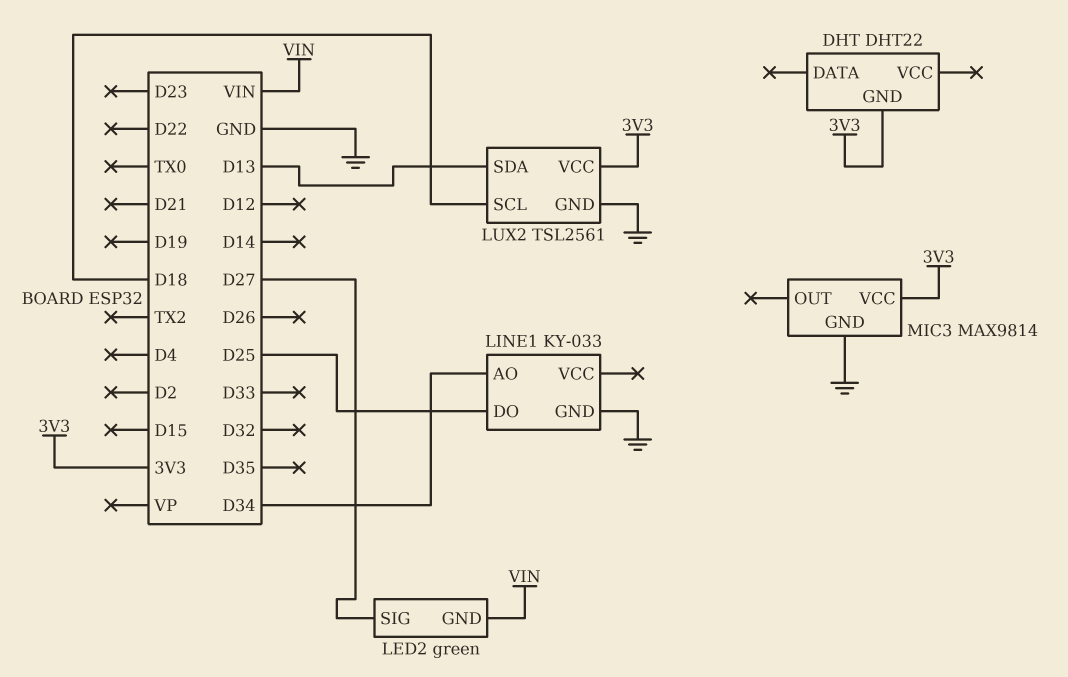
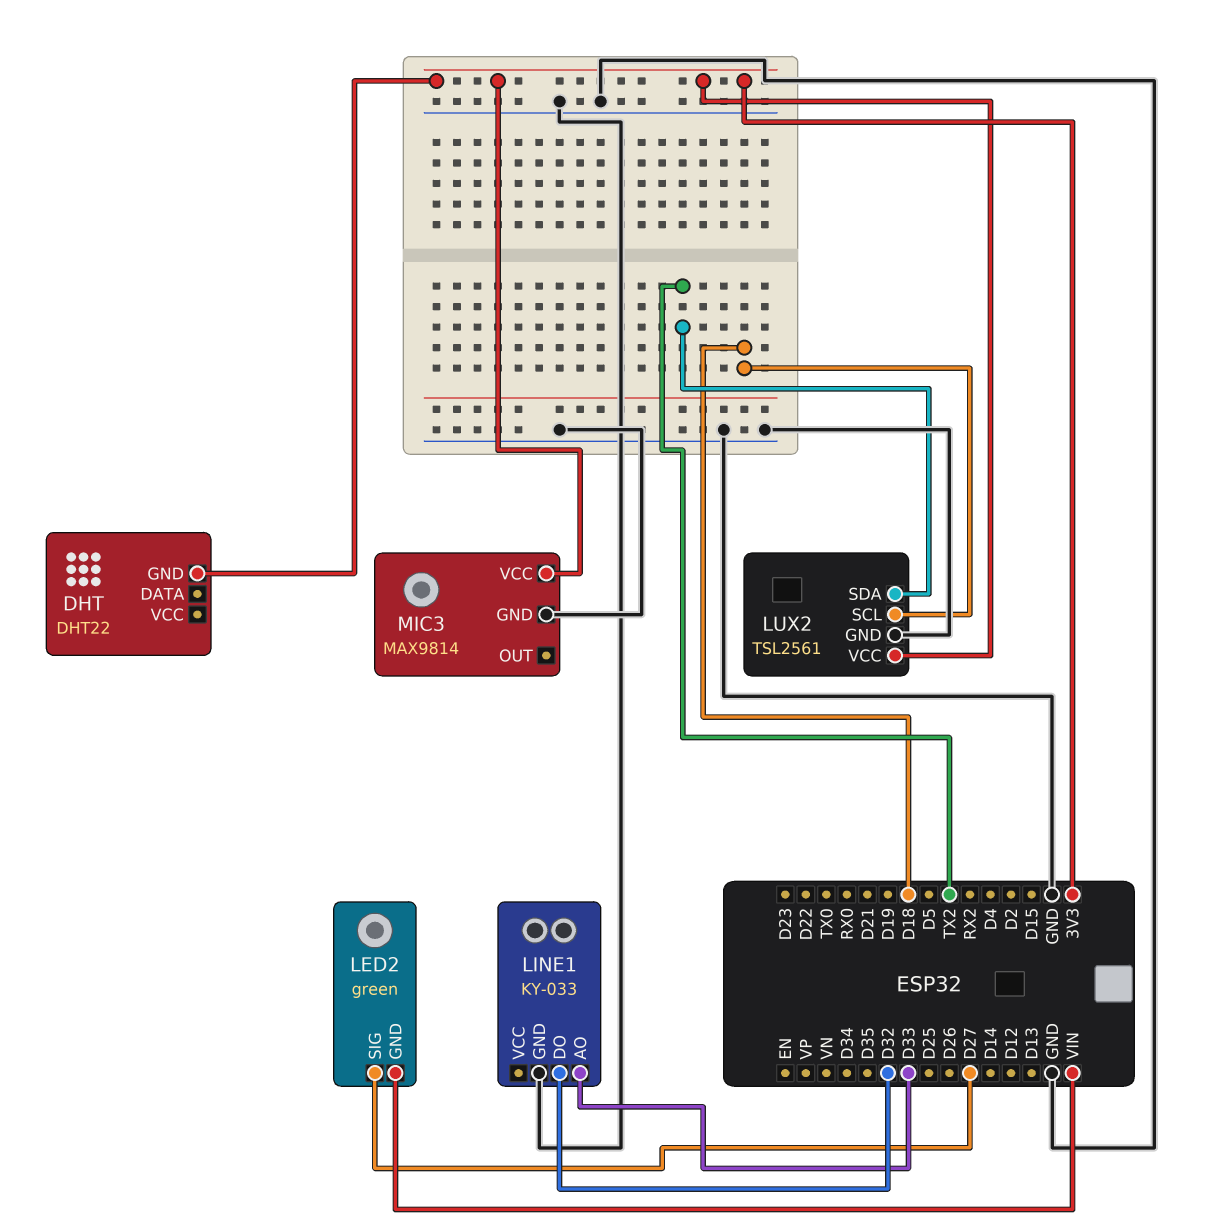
LINE1 pin AO: D34 -> D33
LINE1 pin DO: D25 -> D32
LUX2 pin SDA: D13 -> TX2

